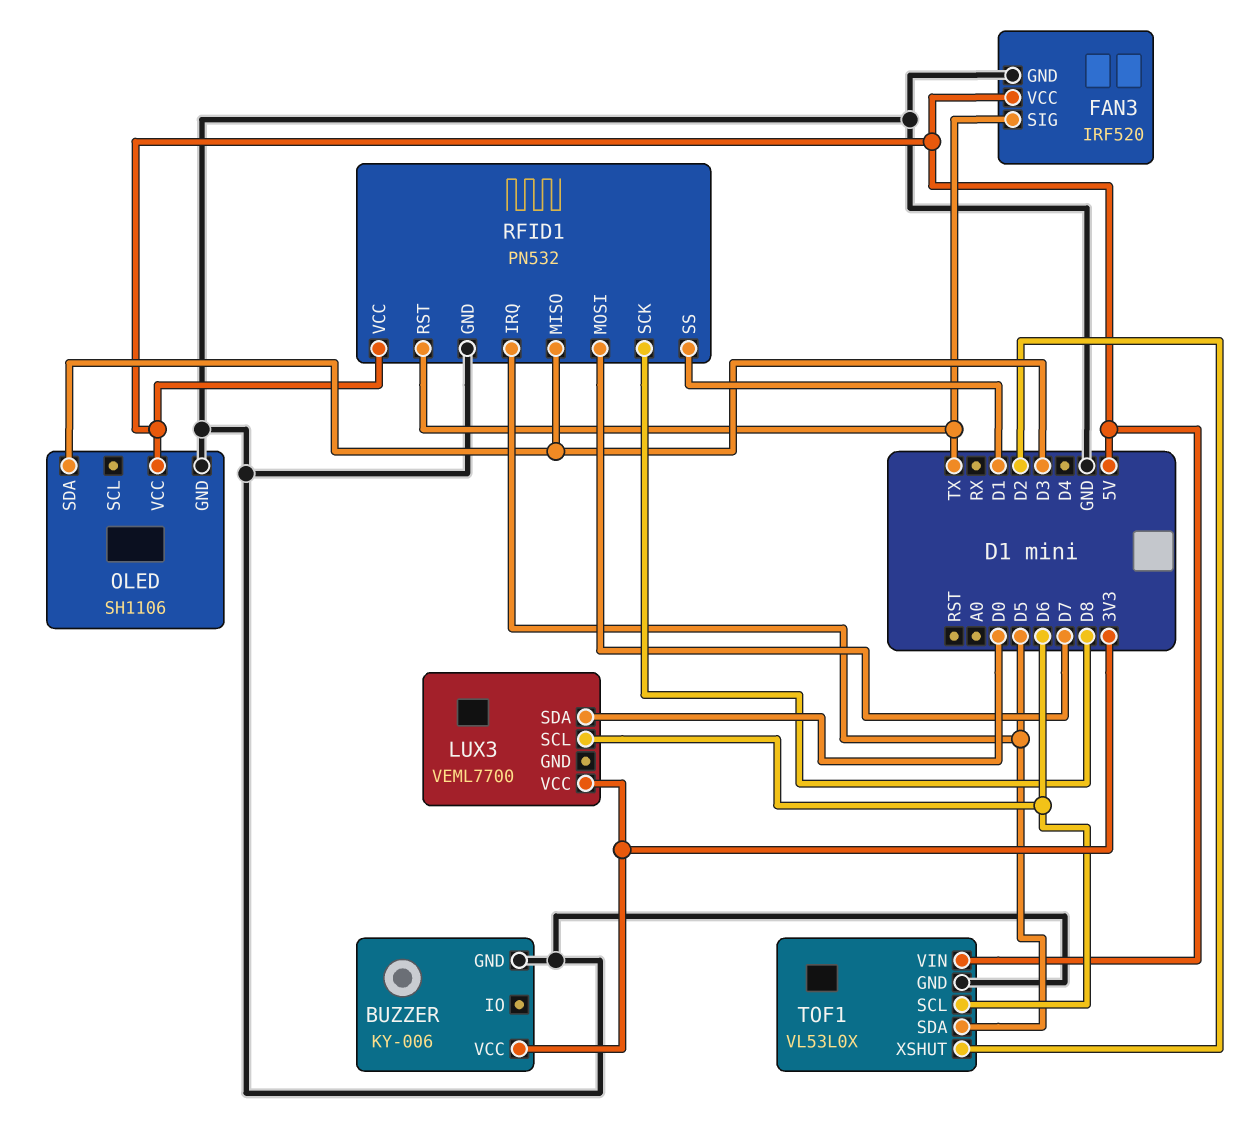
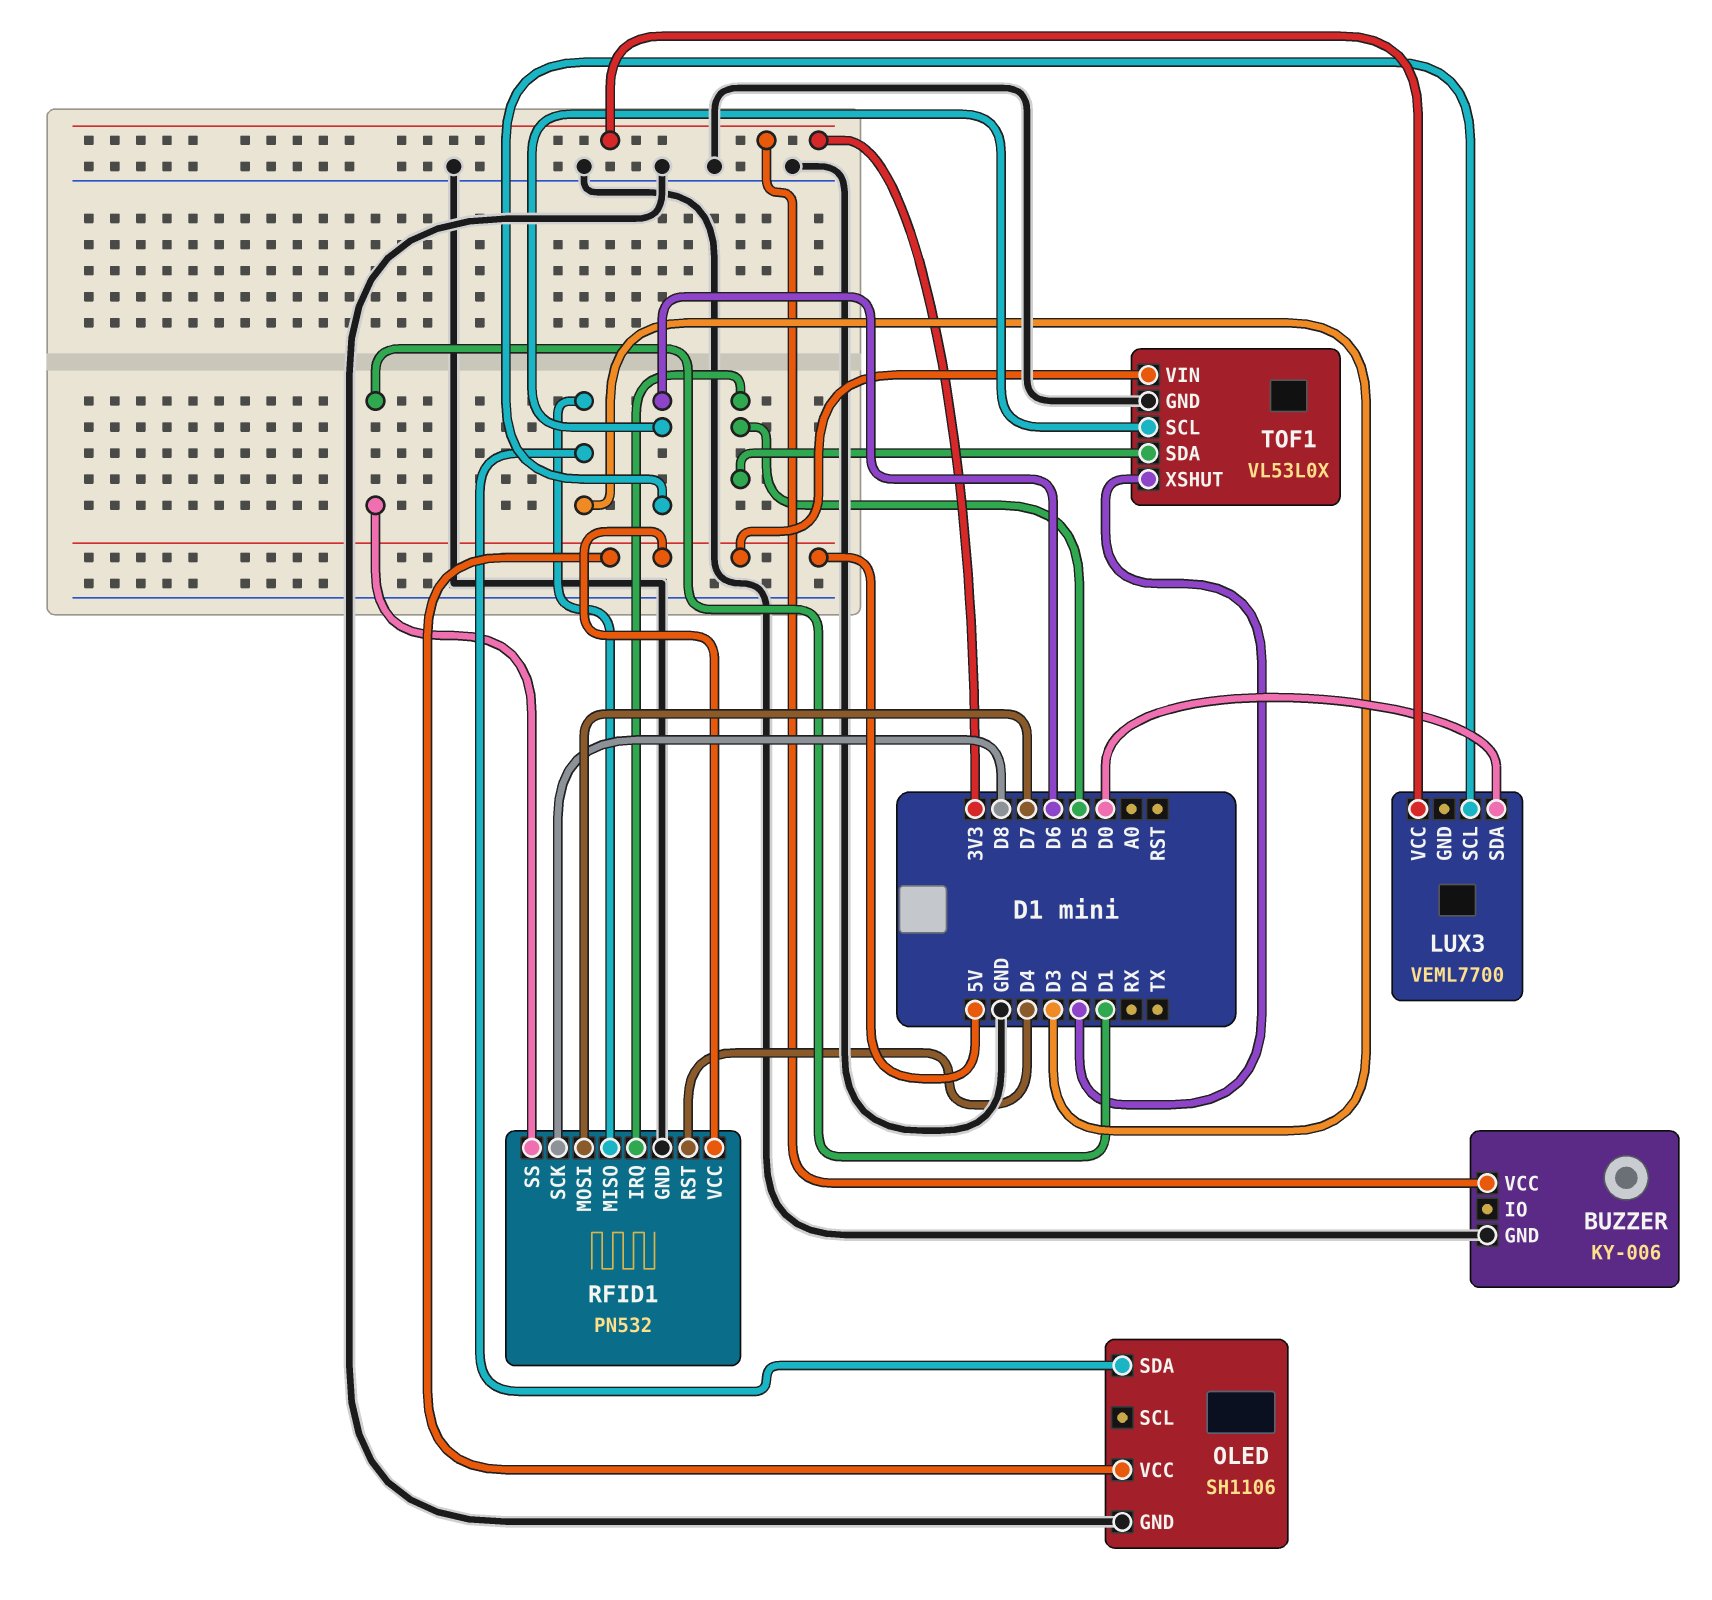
FAN3: IRF520 -> none
FAN3 pin GND: GND -> none
FAN3 pin SIG: TX -> none
FAN3 pin VCC: 5V -> none
RFID1 pin RST: TX -> D4

